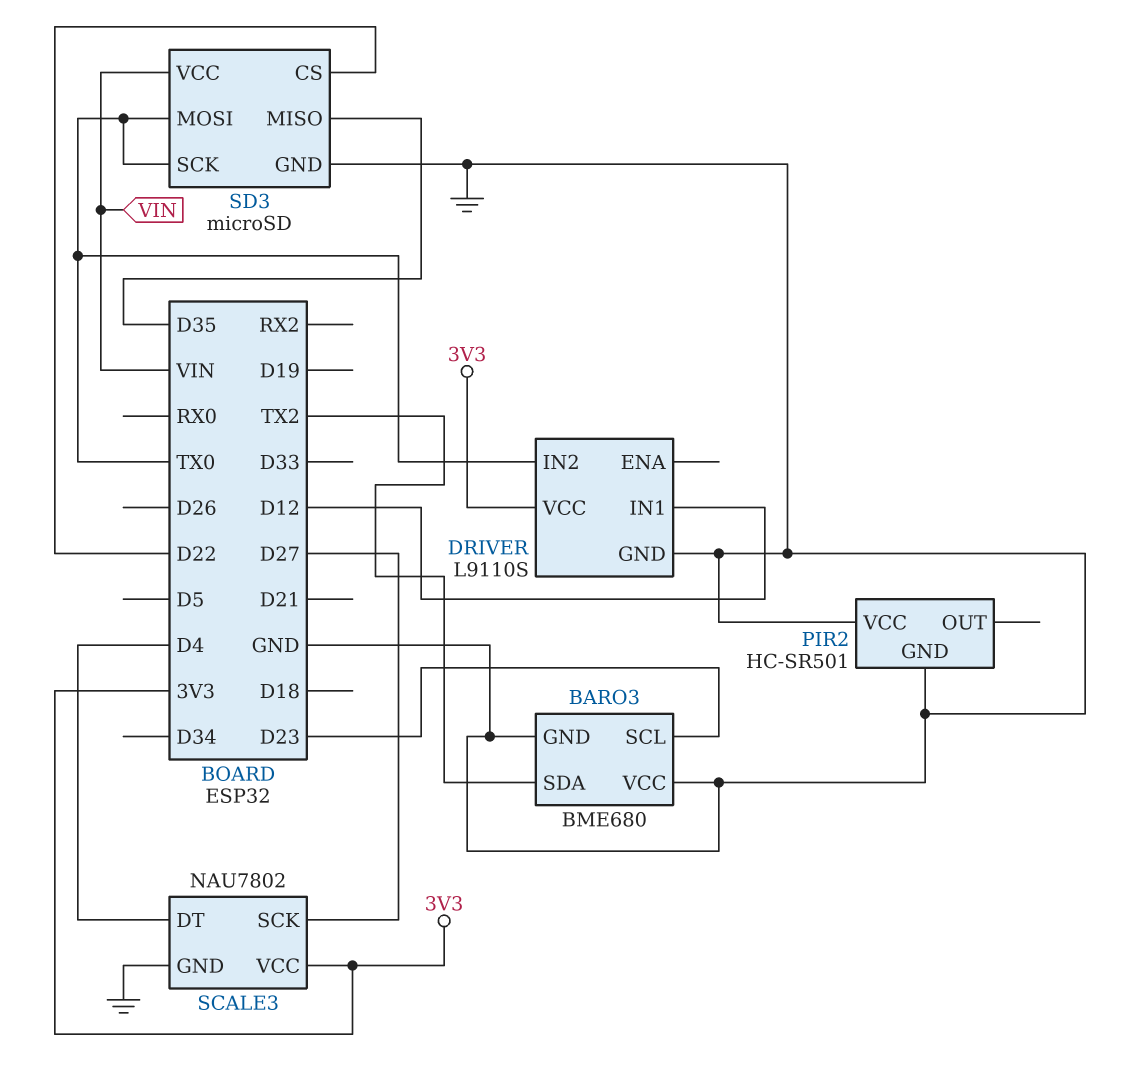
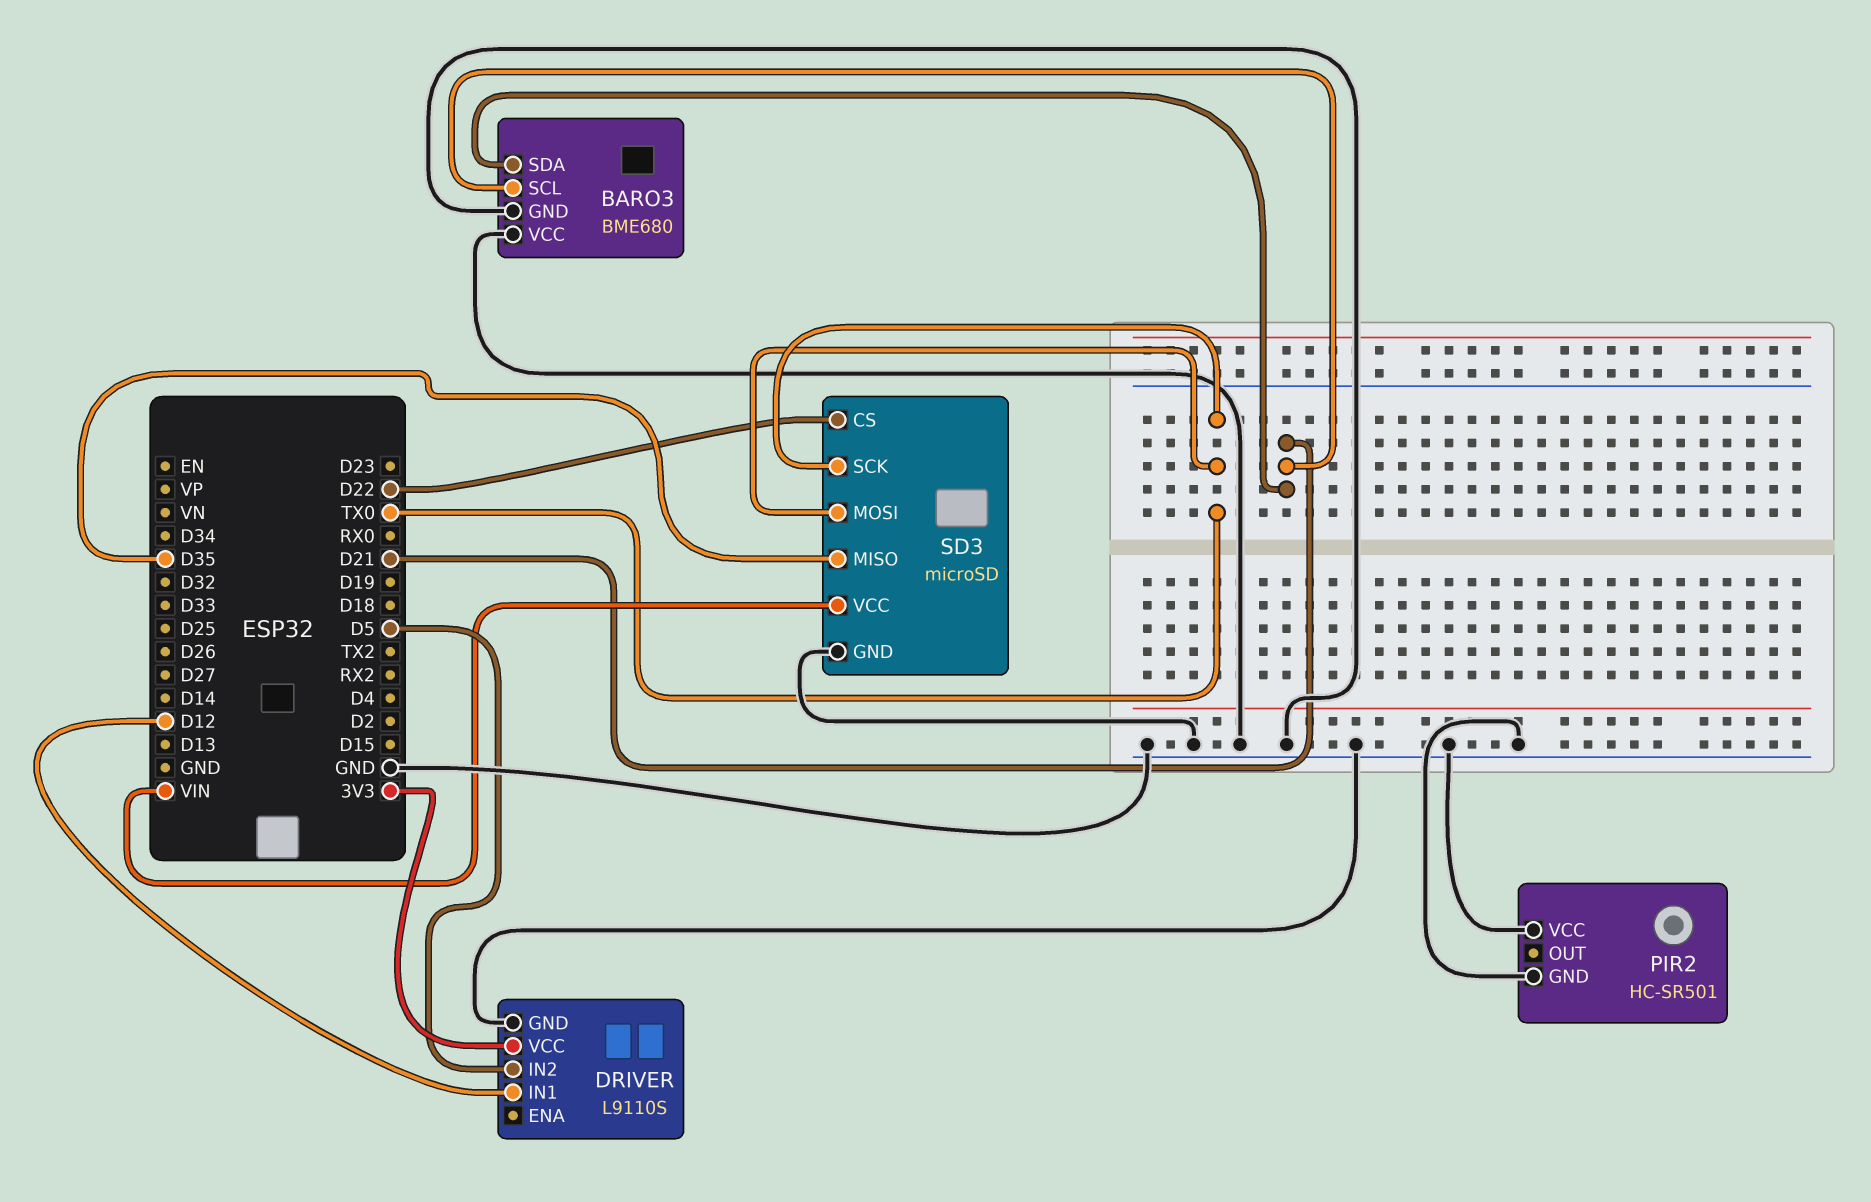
BARO3 pin SCL: D23 -> D21
BARO3 pin SDA: TX2 -> D21
DRIVER pin IN2: TX0 -> D5
SCALE3: NAU7802 -> none
SCALE3 pin DT: D4 -> none
SCALE3 pin GND: GND -> none
SCALE3 pin SCK: D27 -> none
SCALE3 pin VCC: 3V3 -> none

